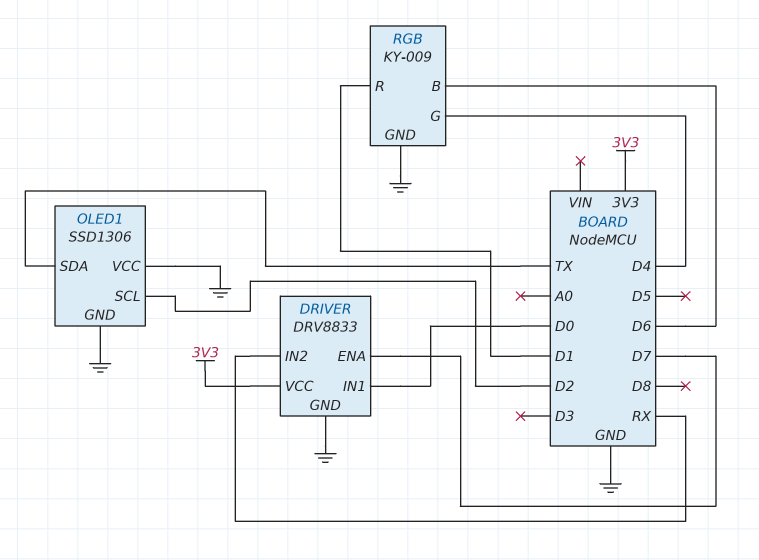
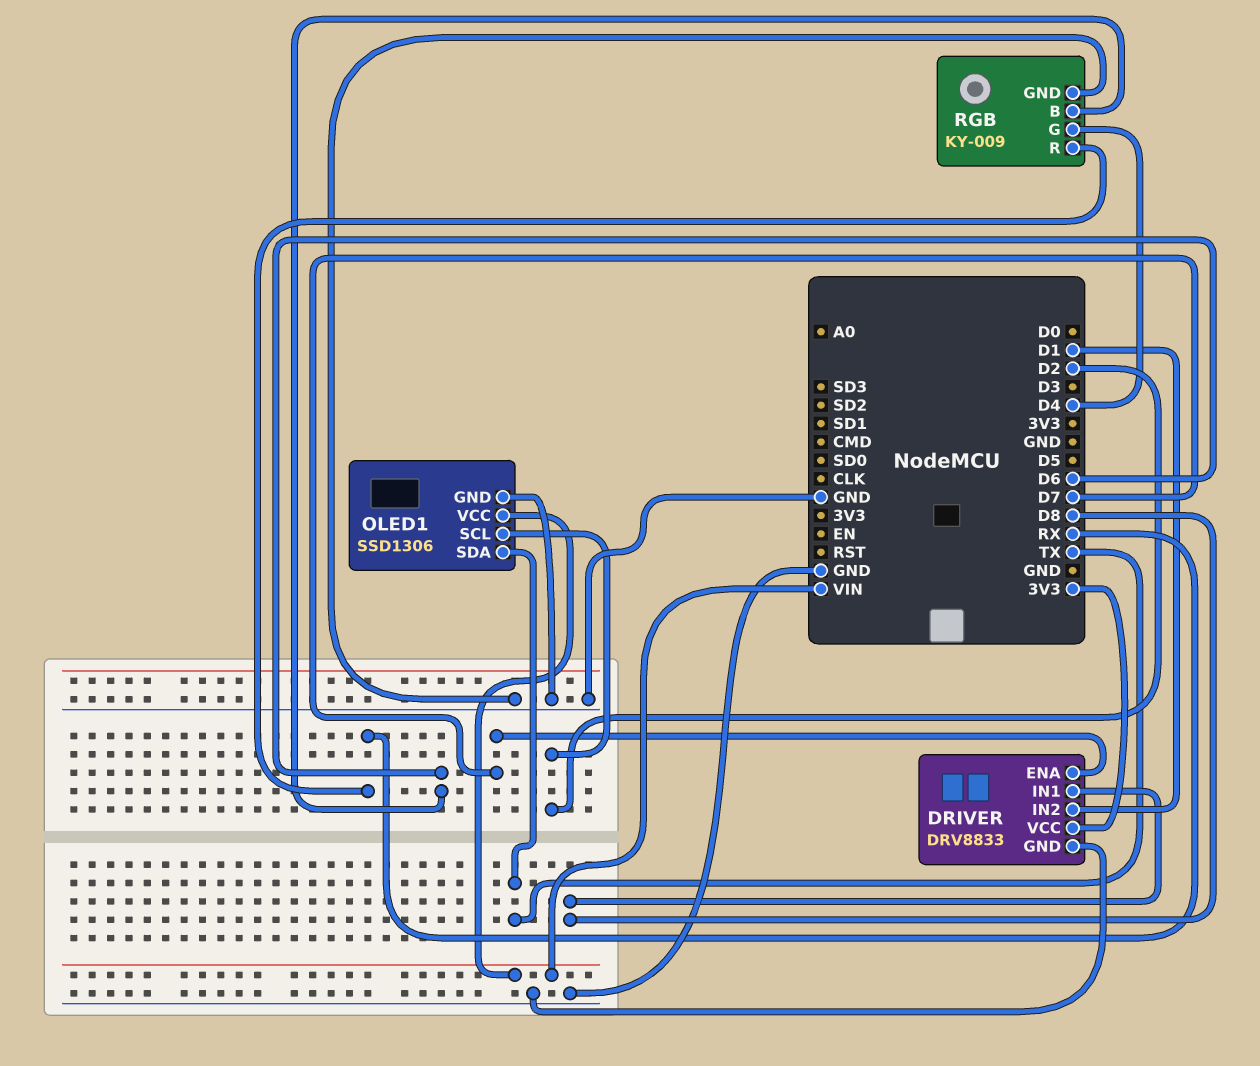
DRIVER pin IN1: D0 -> D8
DRIVER pin IN2: RX -> D1
OLED1 pin VCC: GND -> VIN
RGB pin R: D1 -> RX

